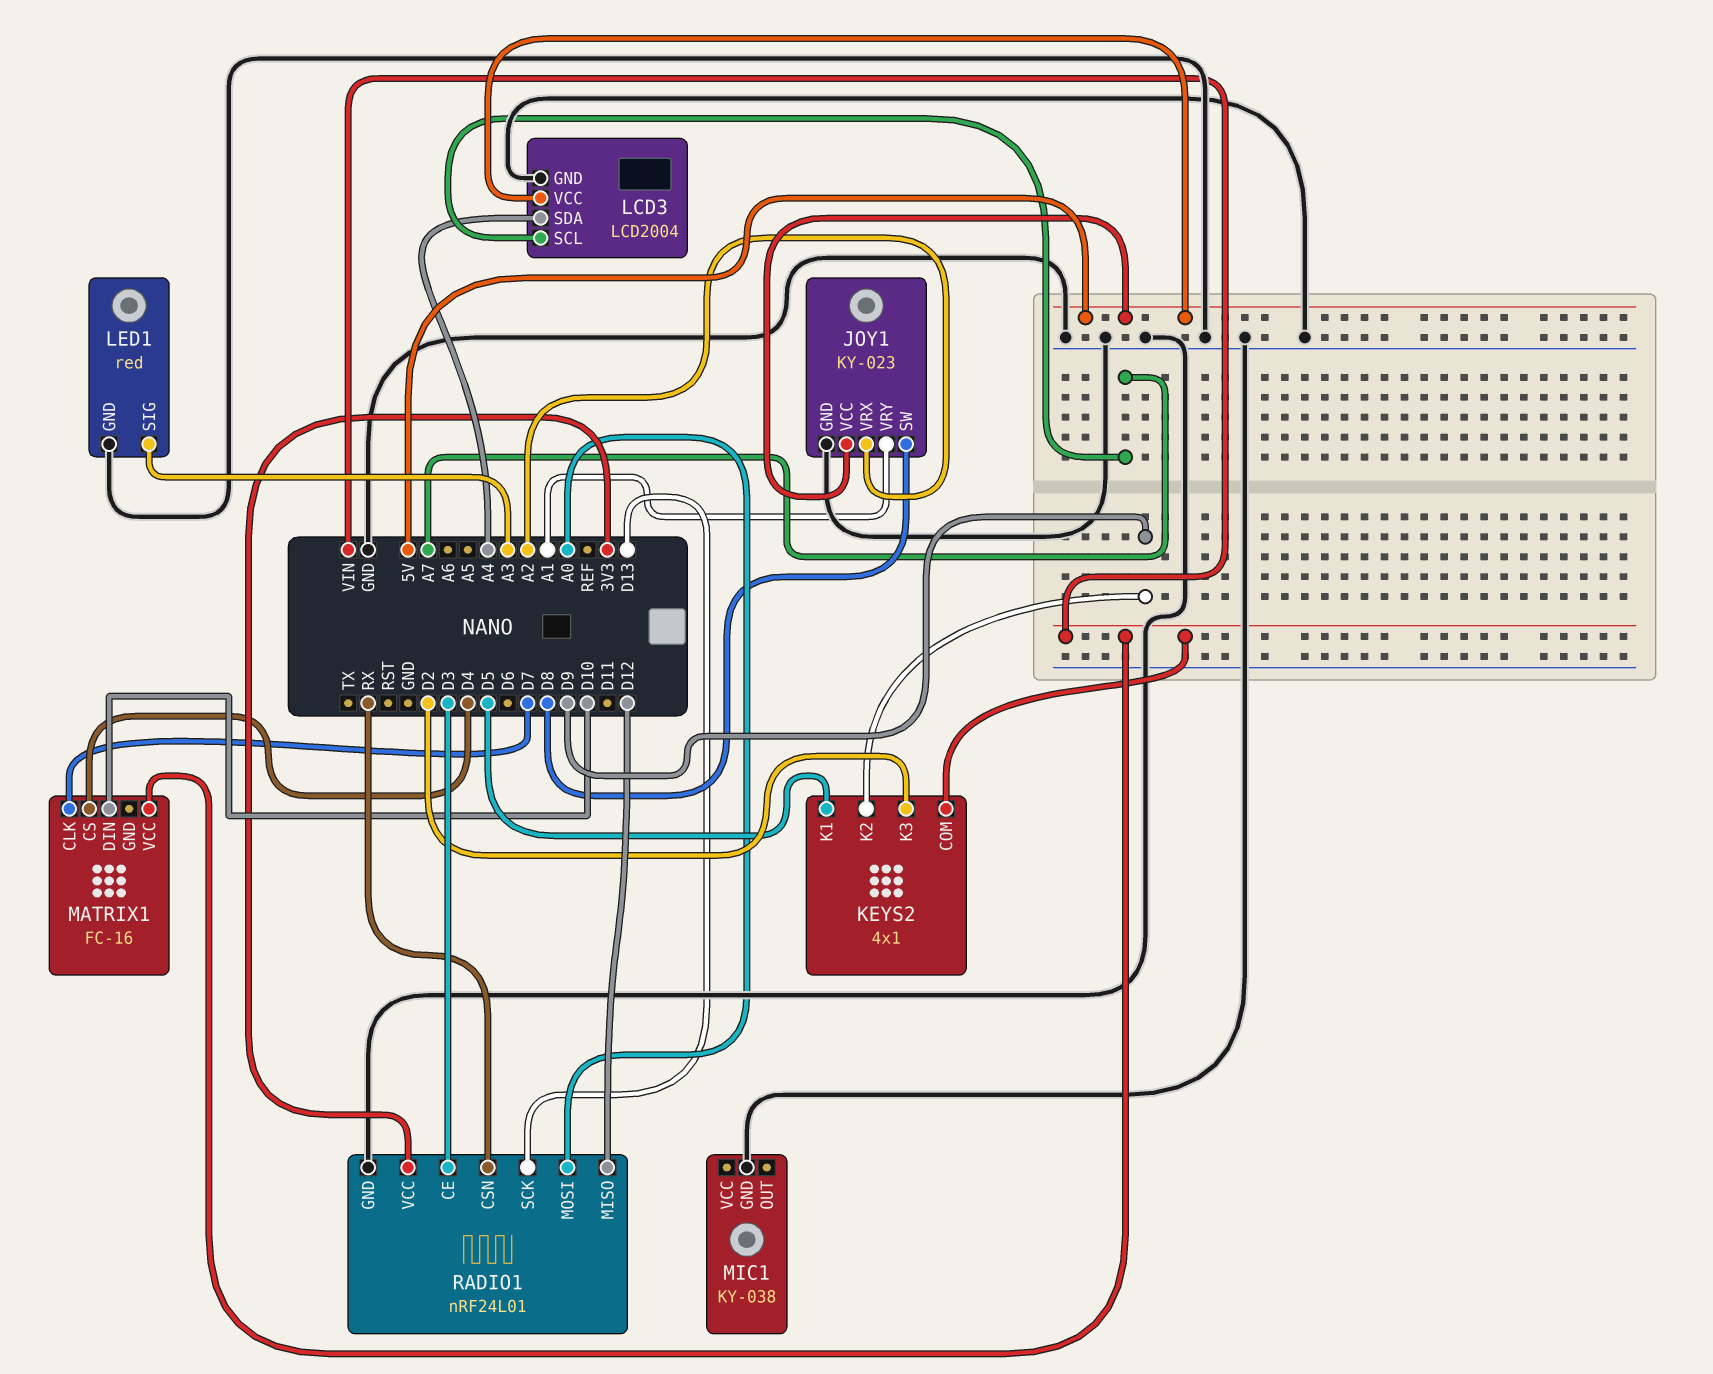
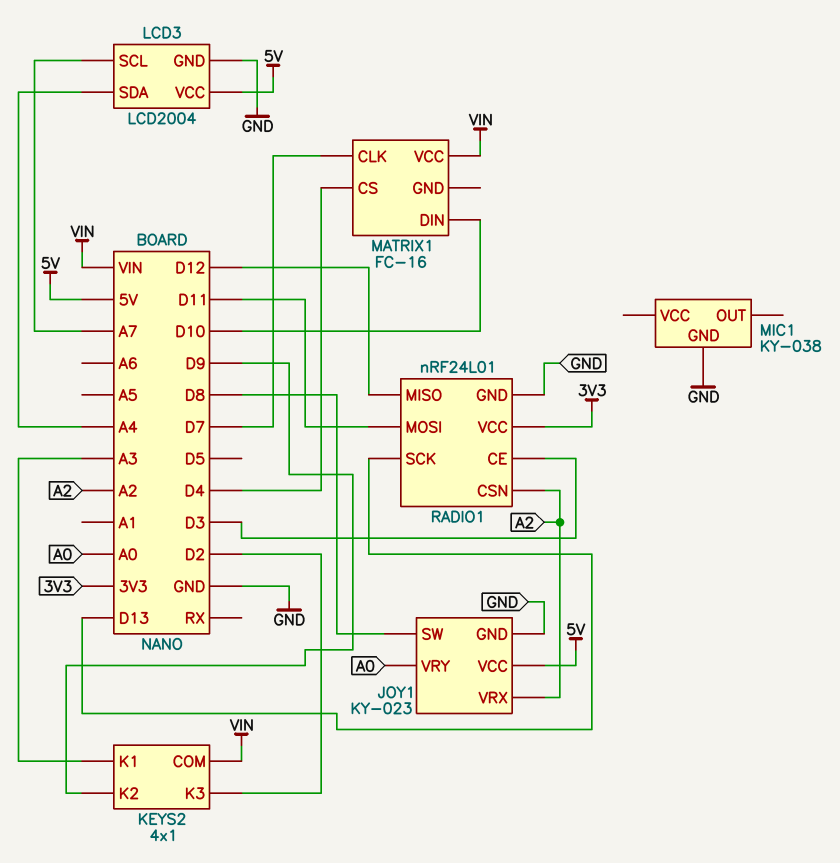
JOY1 pin VRY: A1 -> A0
KEYS2 pin K1: D5 -> A3
LED1: red -> none
LED1 pin GND: GND -> none
LED1 pin SIG: A3 -> none
RADIO1 pin CSN: RX -> A2
RADIO1 pin MOSI: A0 -> D11

